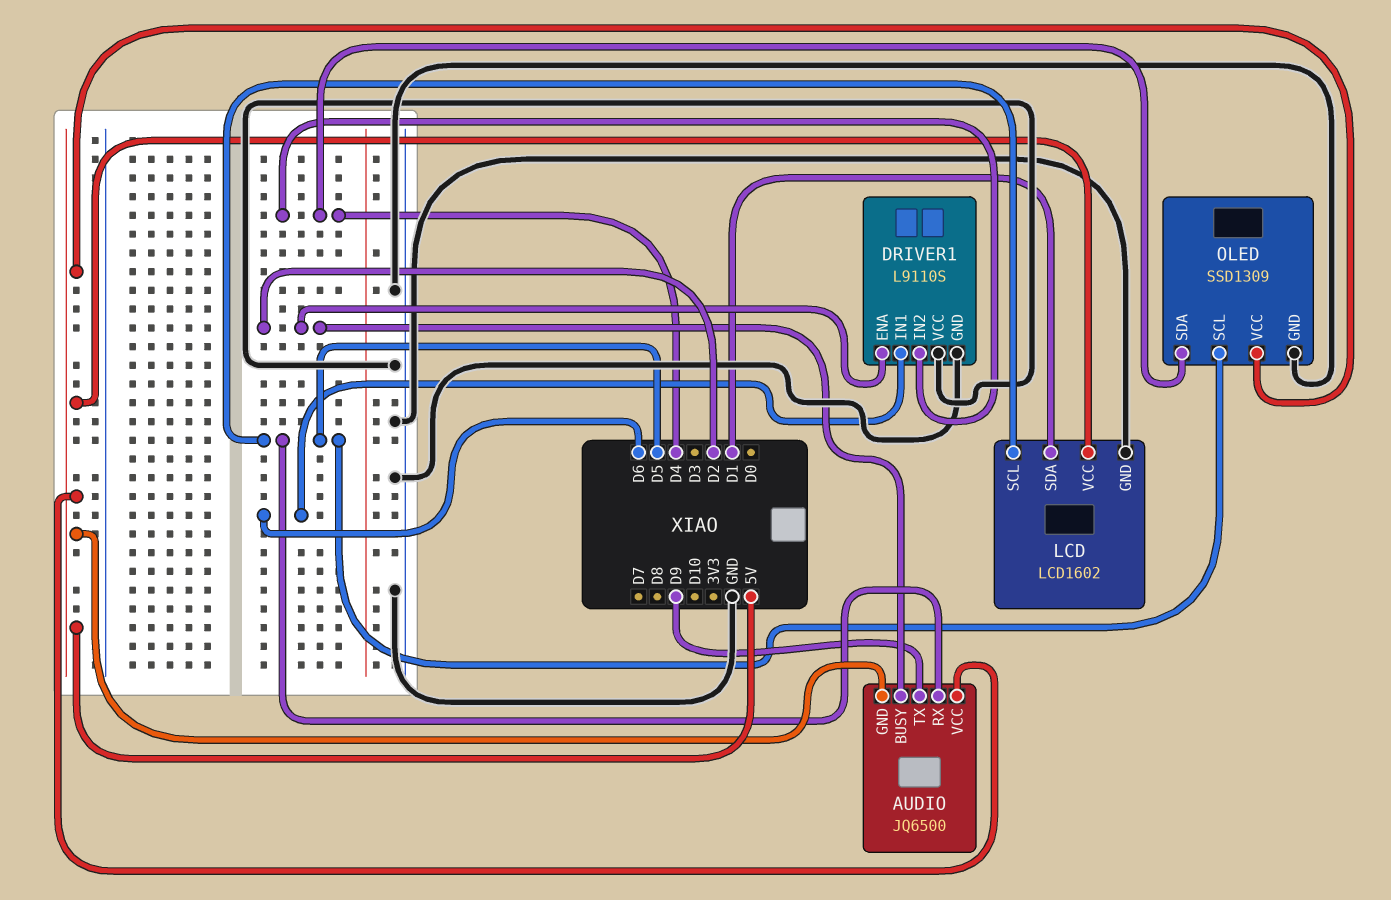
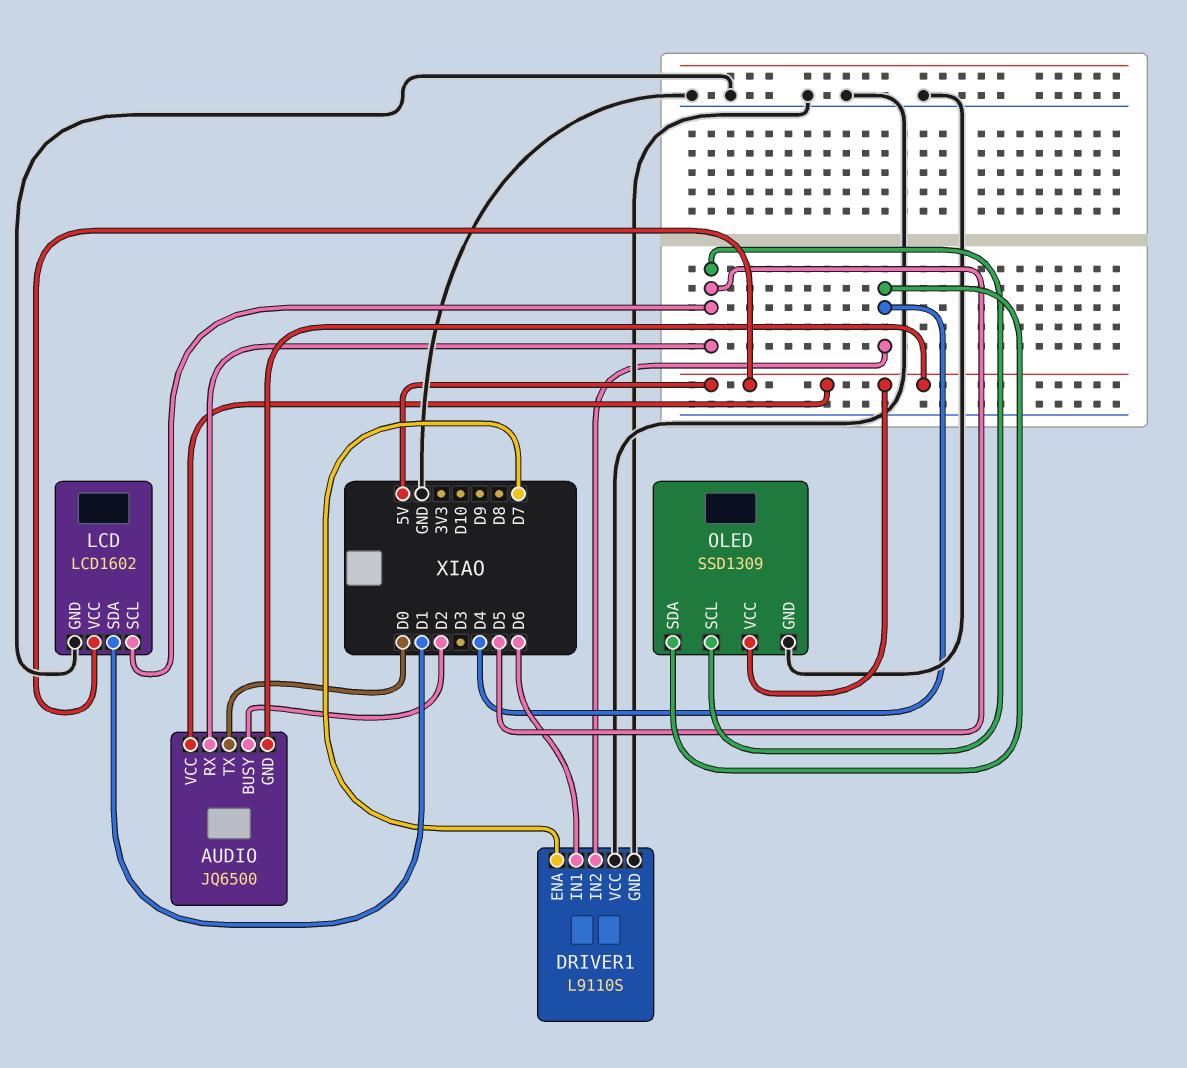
AUDIO pin TX: D9 -> D0
DRIVER1 pin ENA: D2 -> D7

